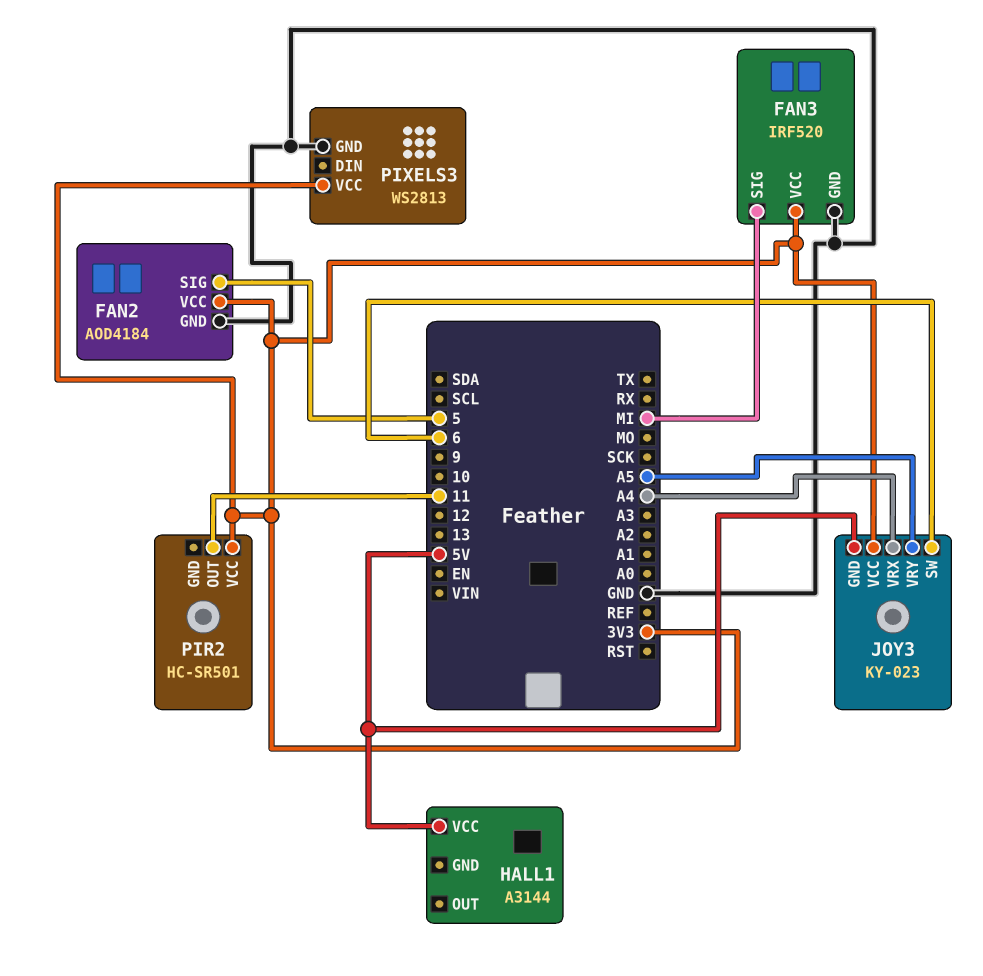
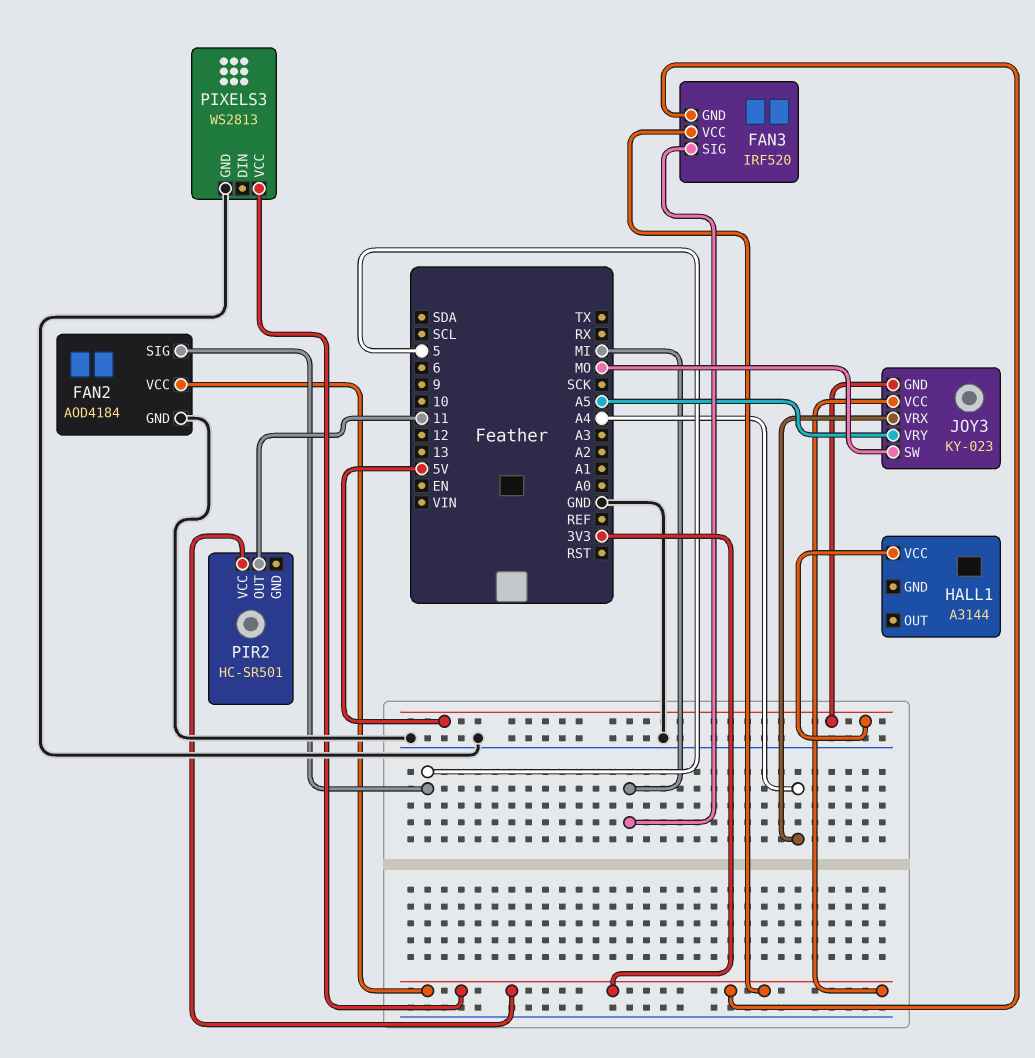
FAN3 pin GND: GND -> 3V3
JOY3 pin SW: 6 -> MO

